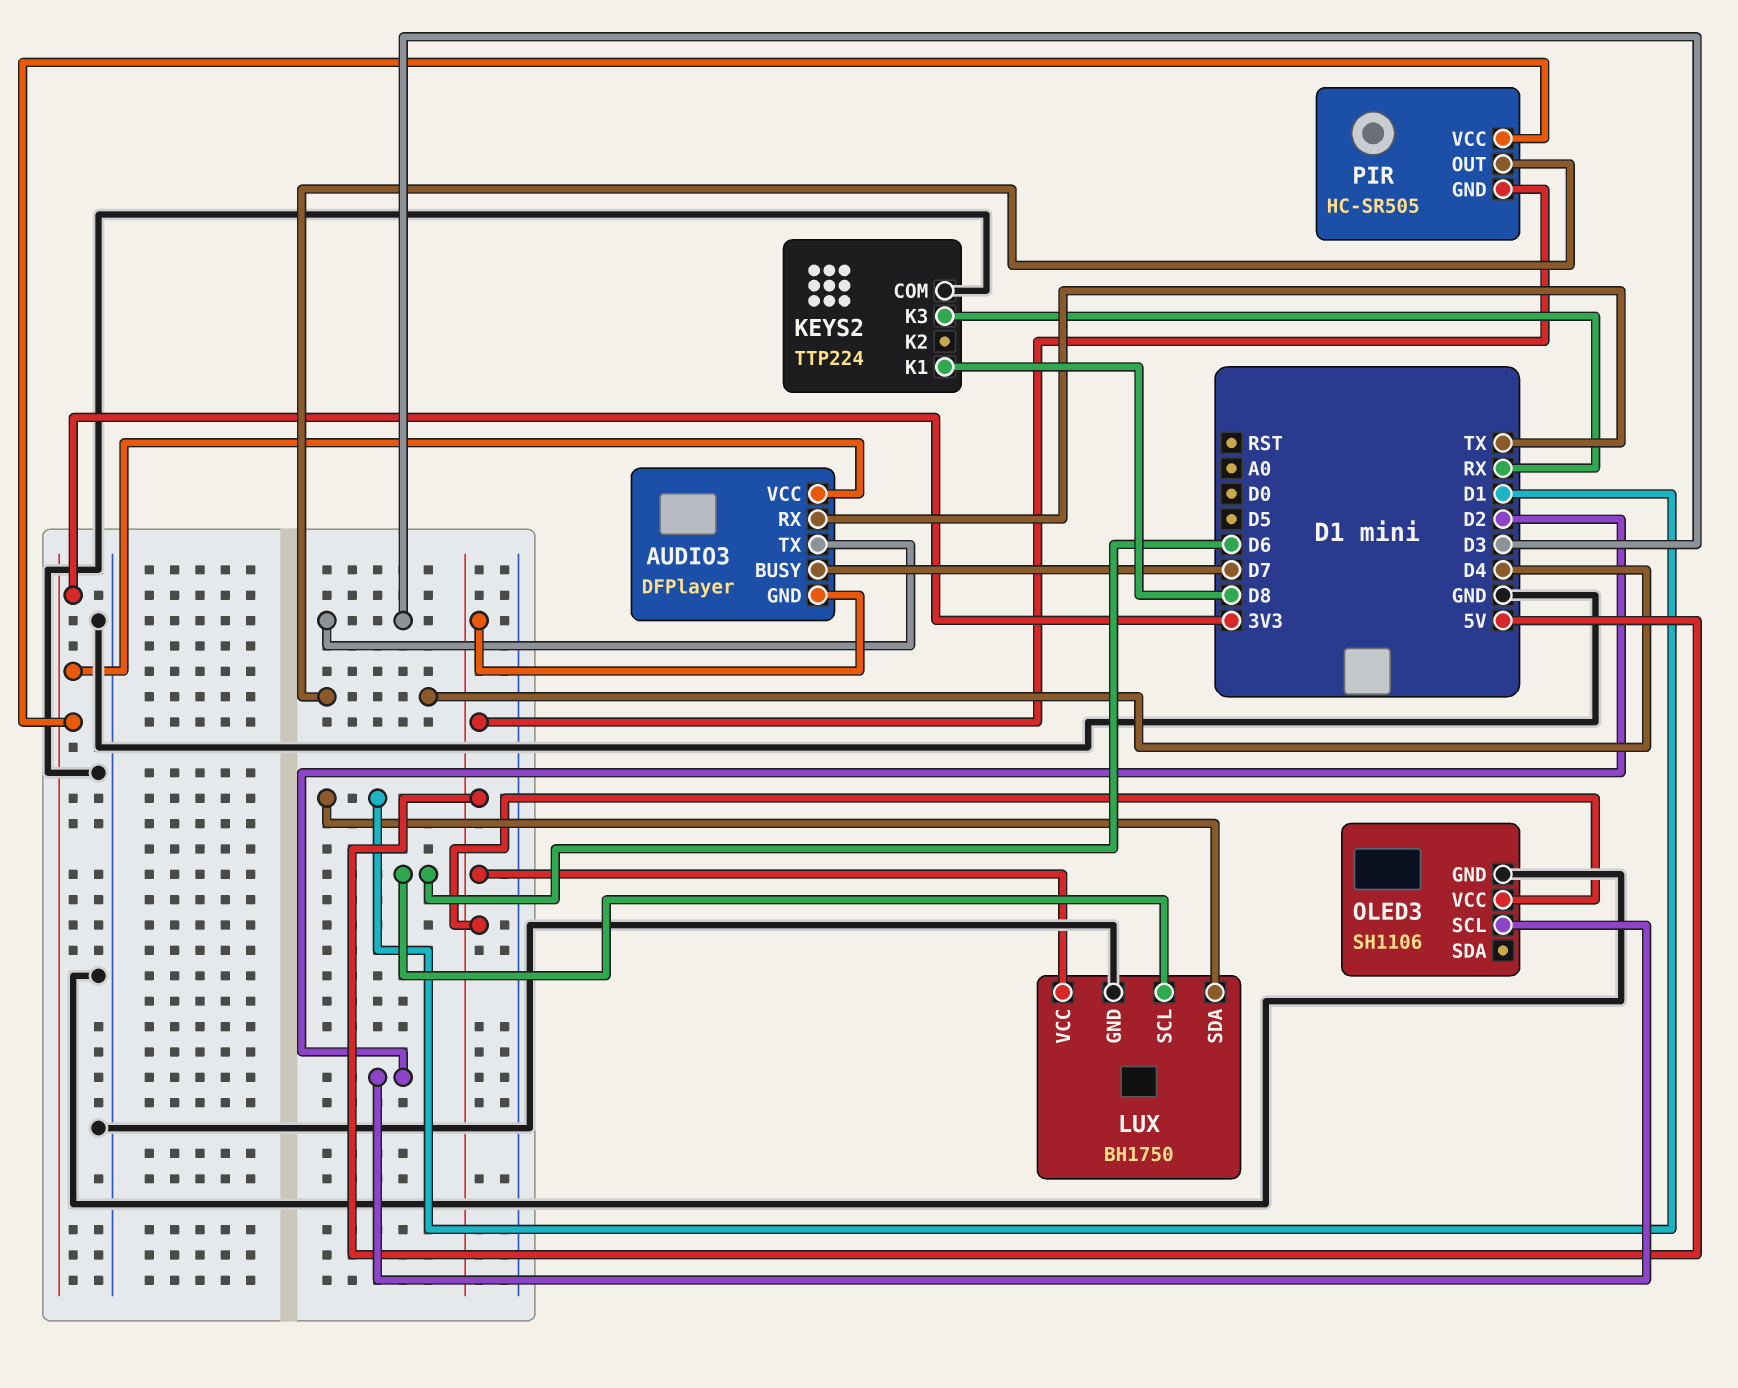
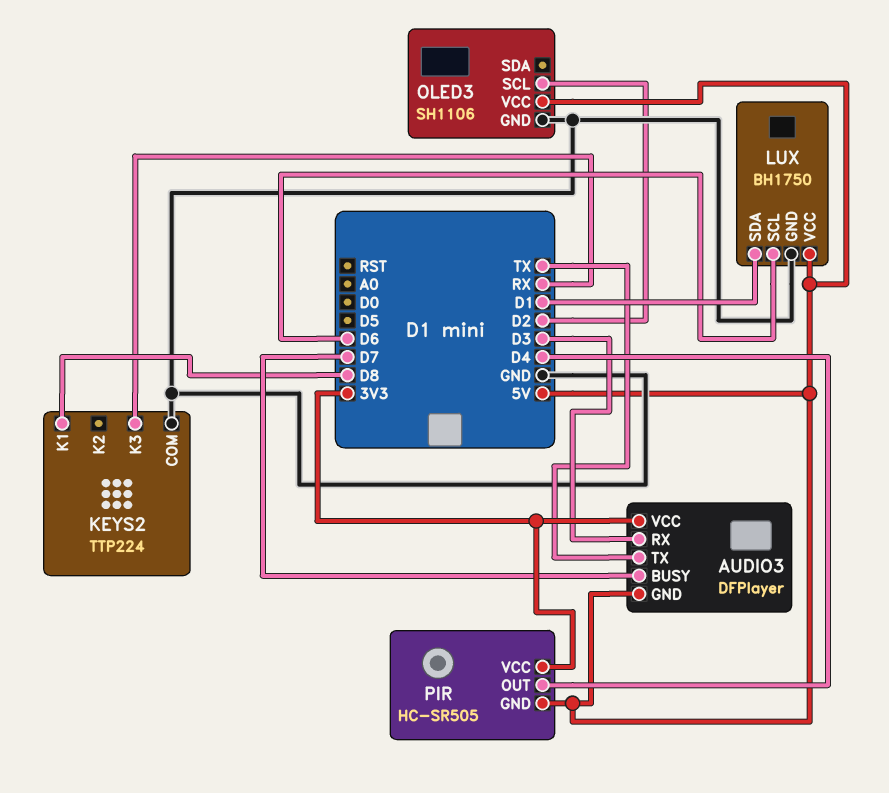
AUDIO3 pin RX: TX -> D3
AUDIO3 pin TX: D3 -> TX

